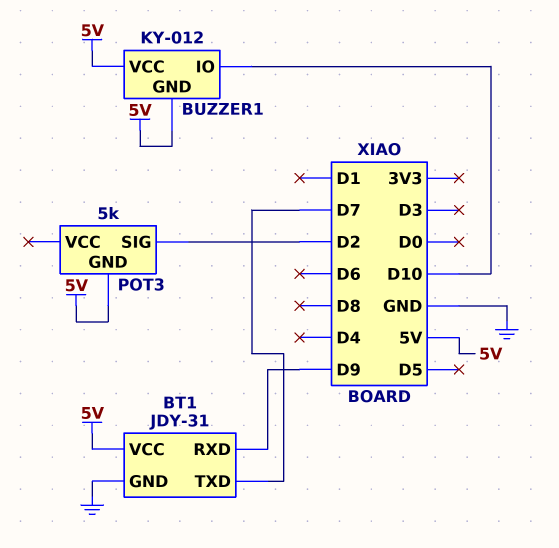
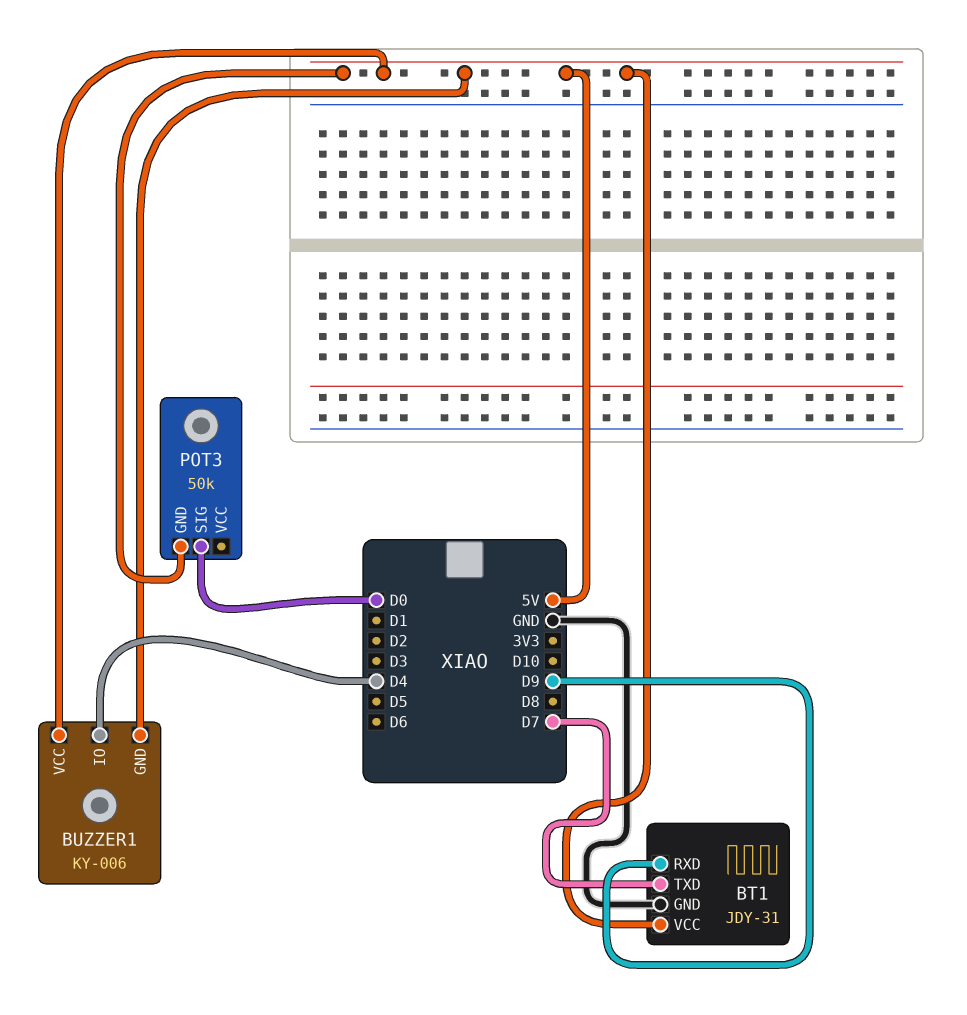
BUZZER1: KY-012 -> KY-006
BUZZER1 pin IO: D10 -> D4
POT3: 5k -> 50k
POT3 pin SIG: D2 -> D0

